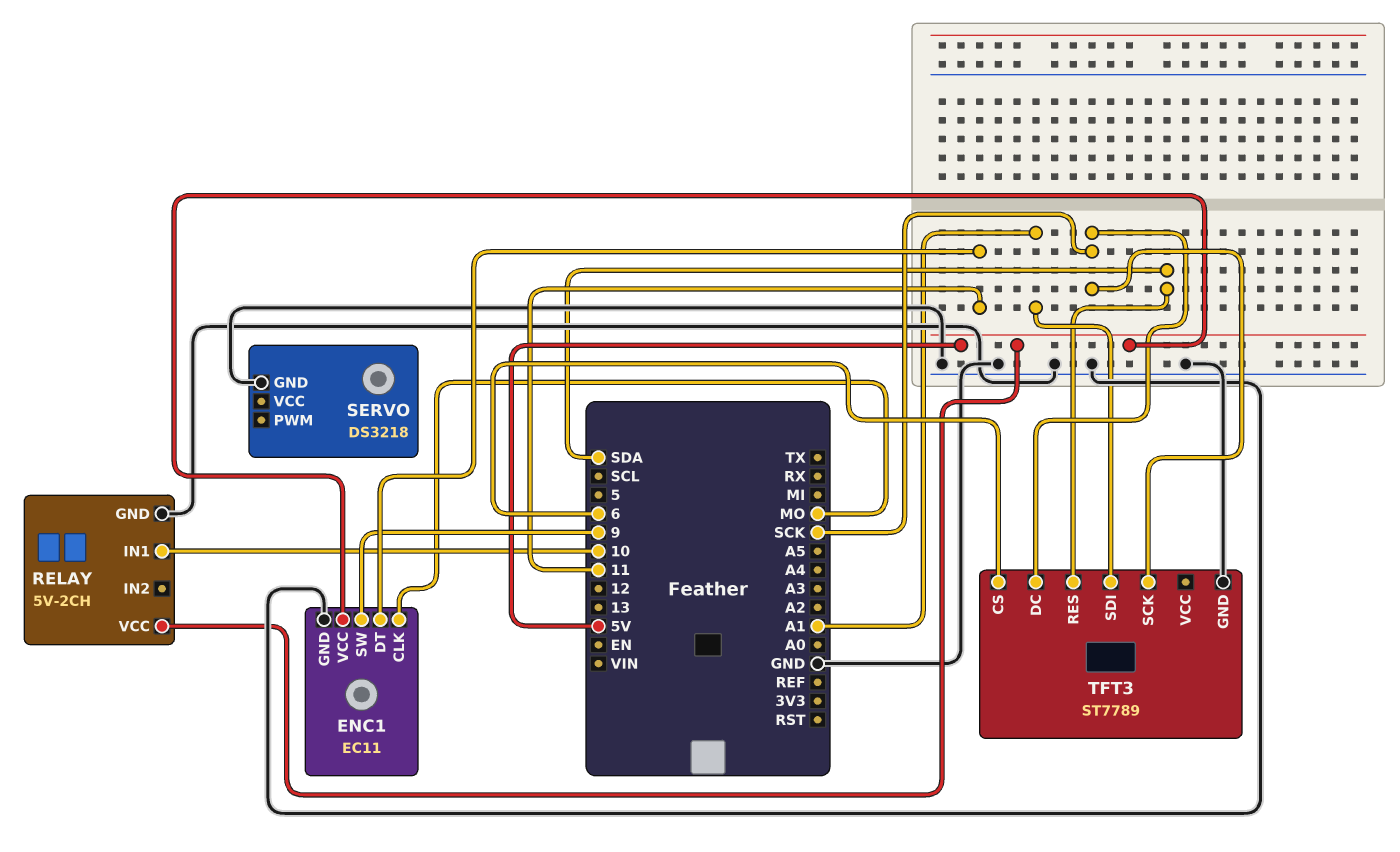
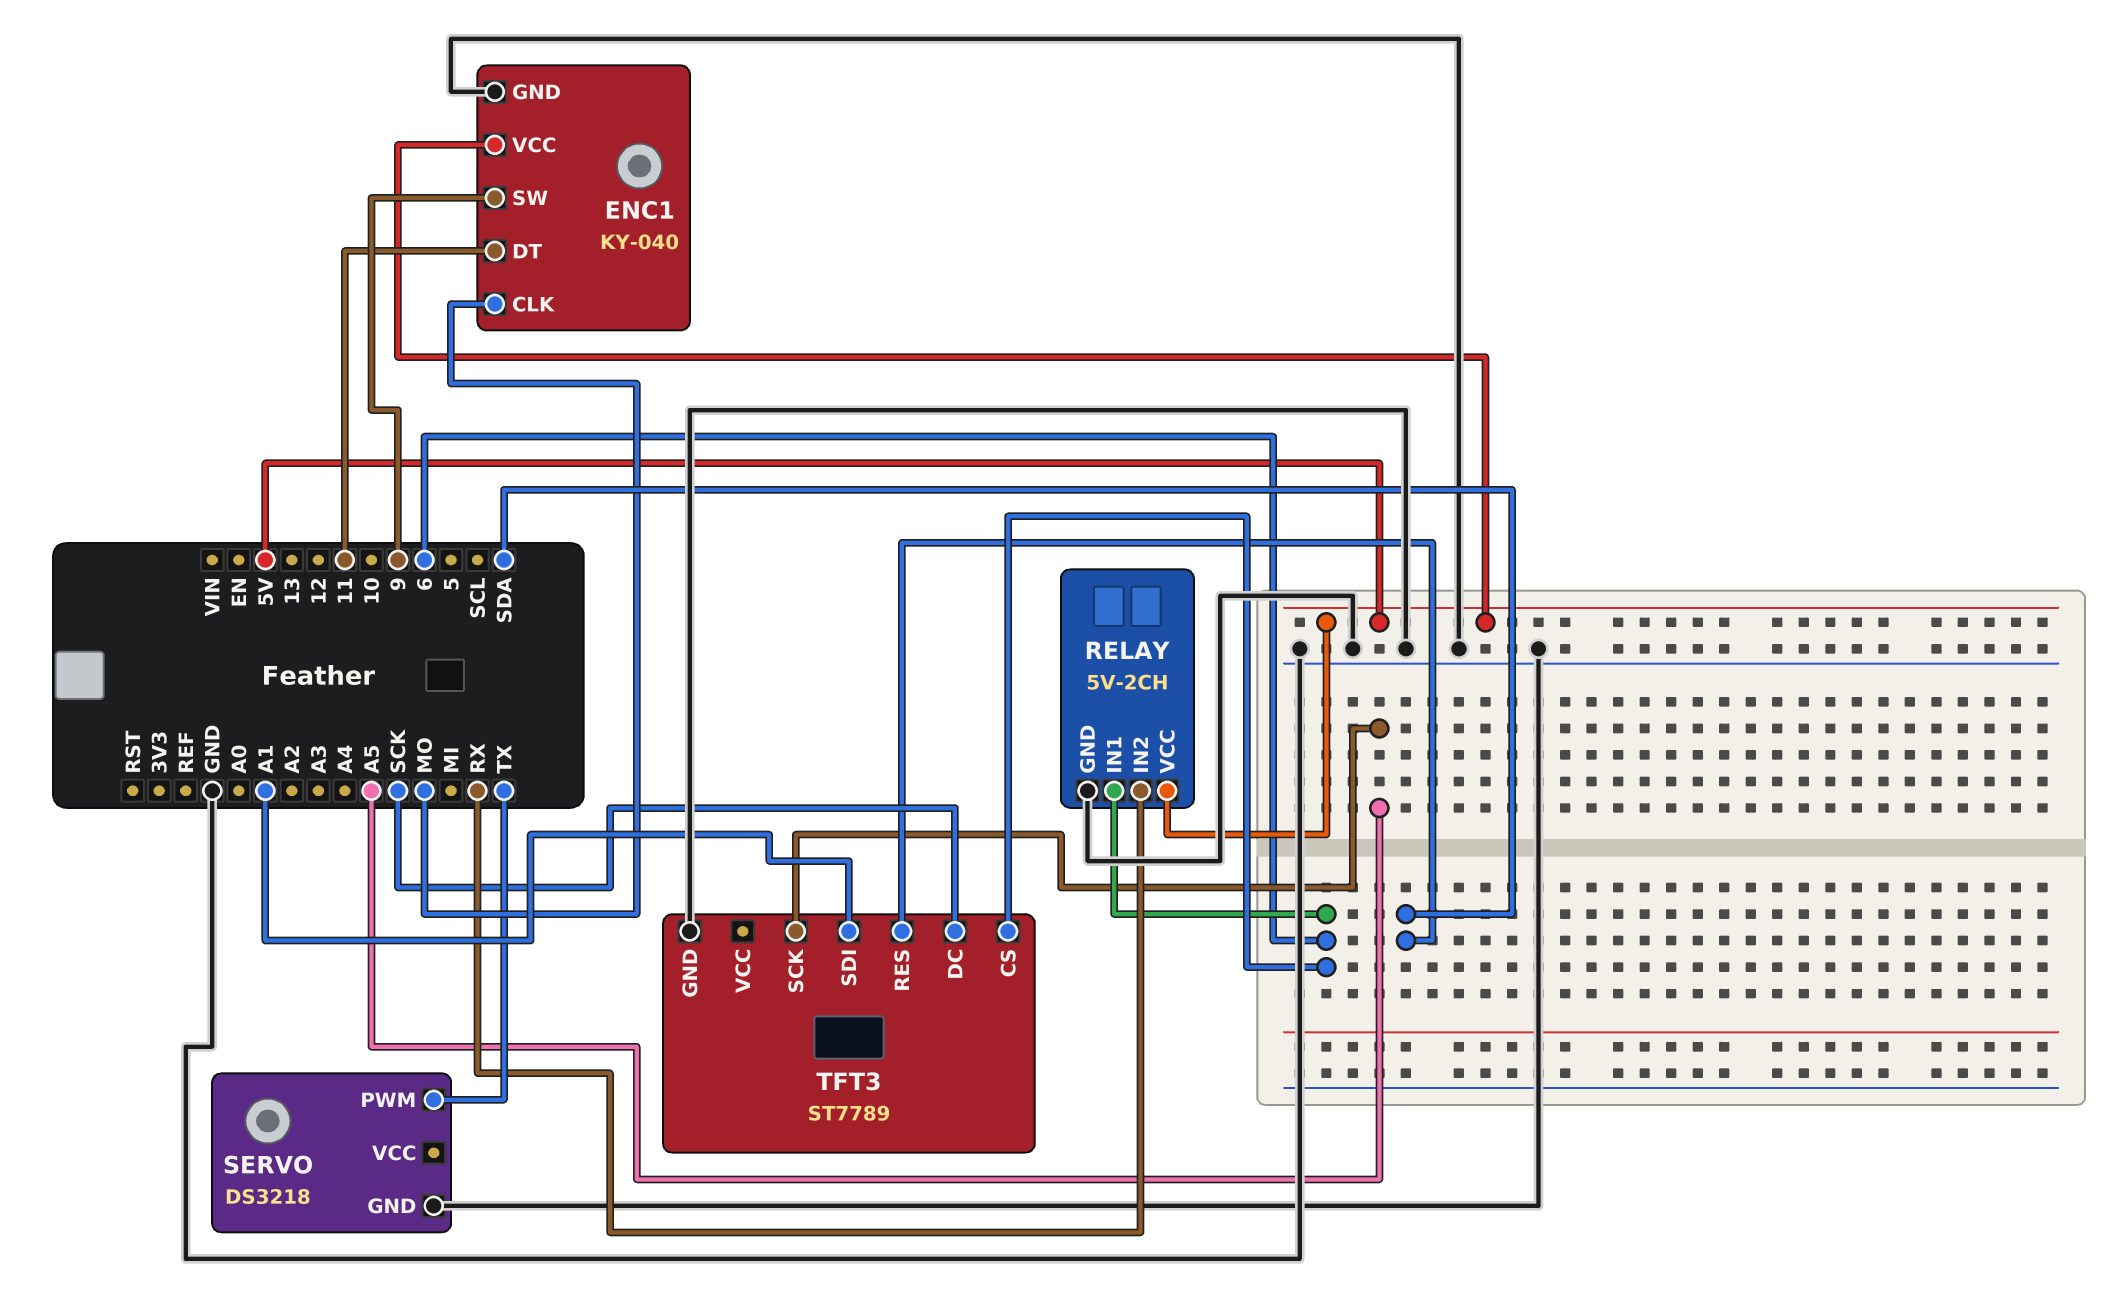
ENC1: EC11 -> KY-040
RELAY pin IN1: 10 -> 6
RELAY pin IN2: none -> RX
SERVO pin PWM: none -> TX
TFT3 pin SCK: SCK -> A5

